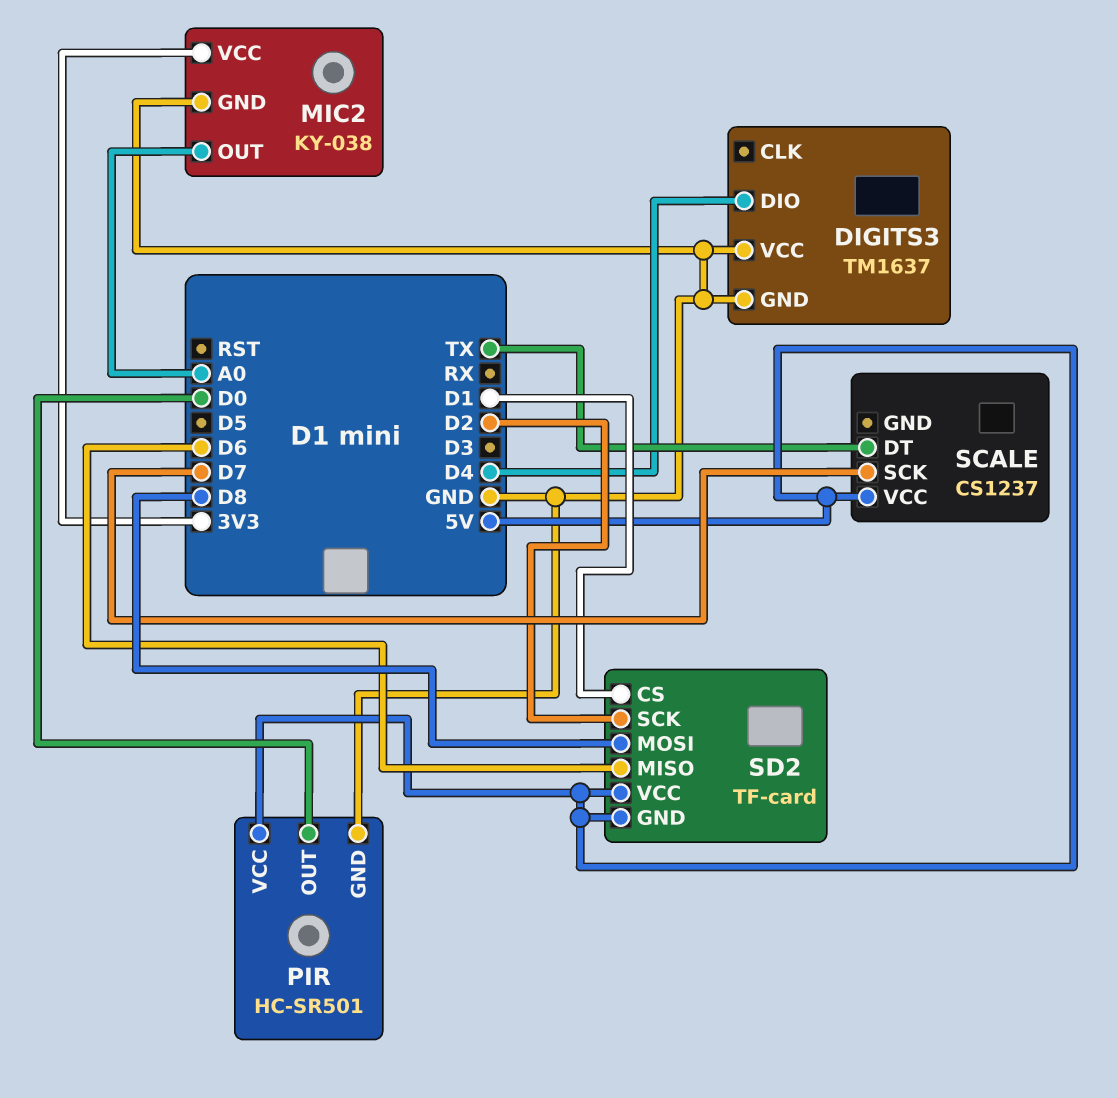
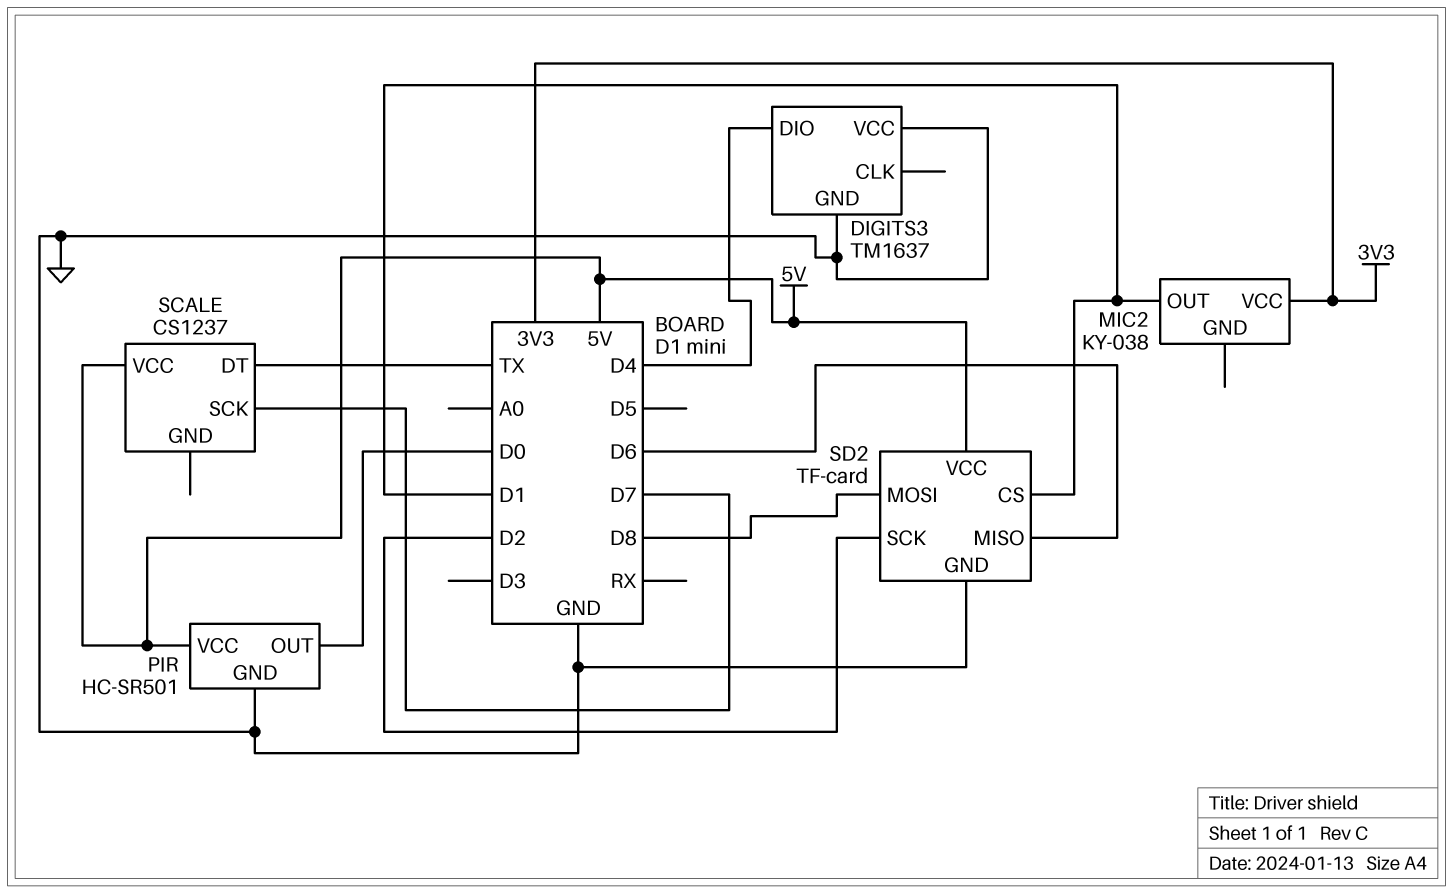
MIC2 pin GND: GND -> none
MIC2 pin OUT: A0 -> D1
SD2 pin GND: 5V -> GND

